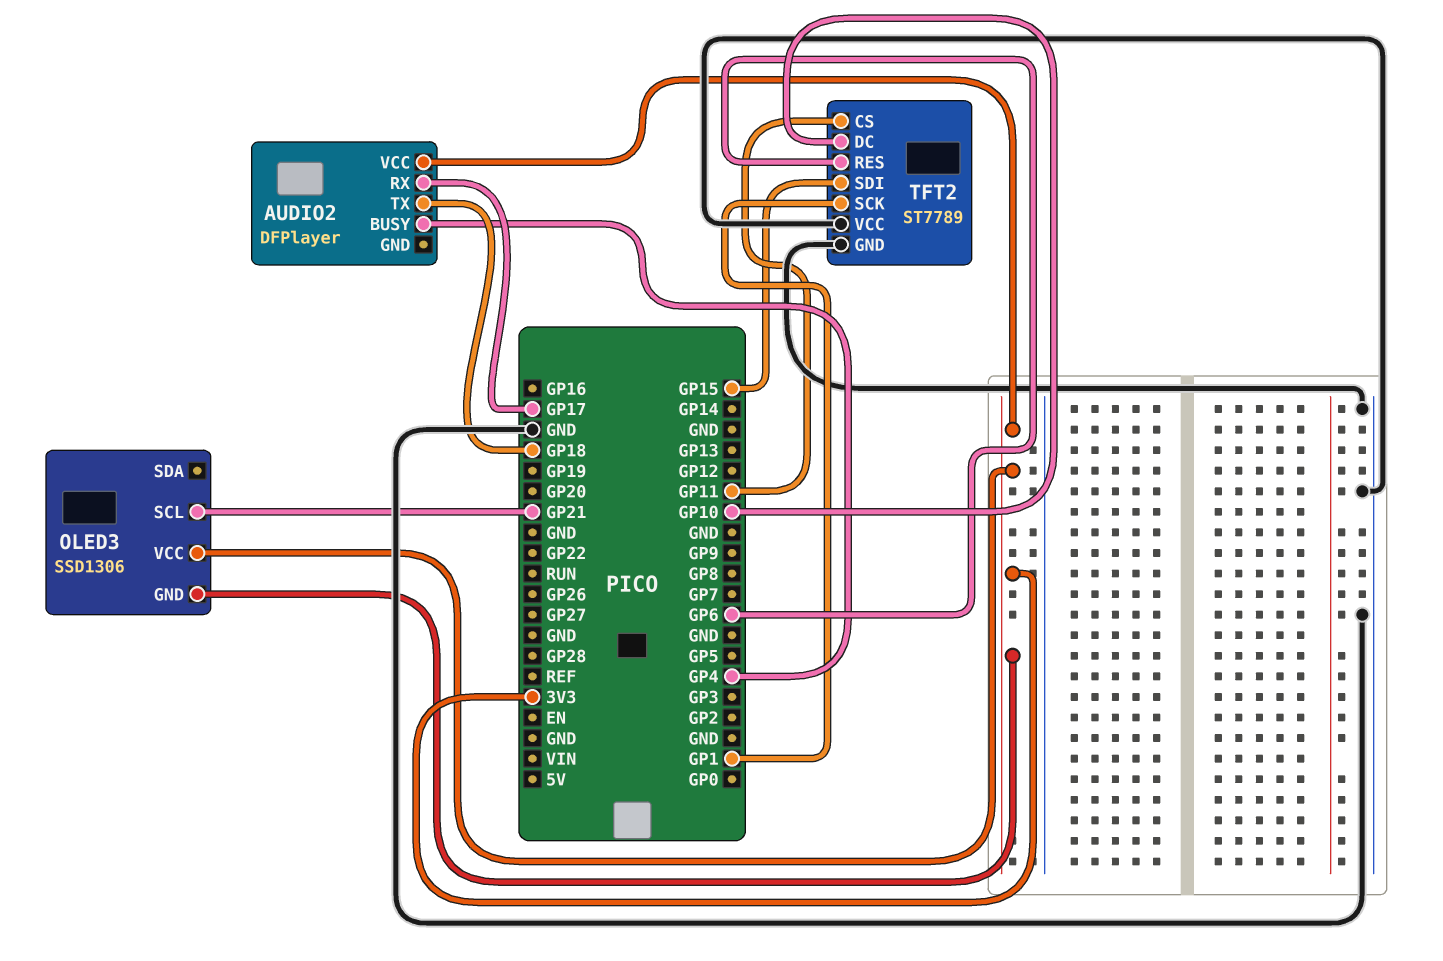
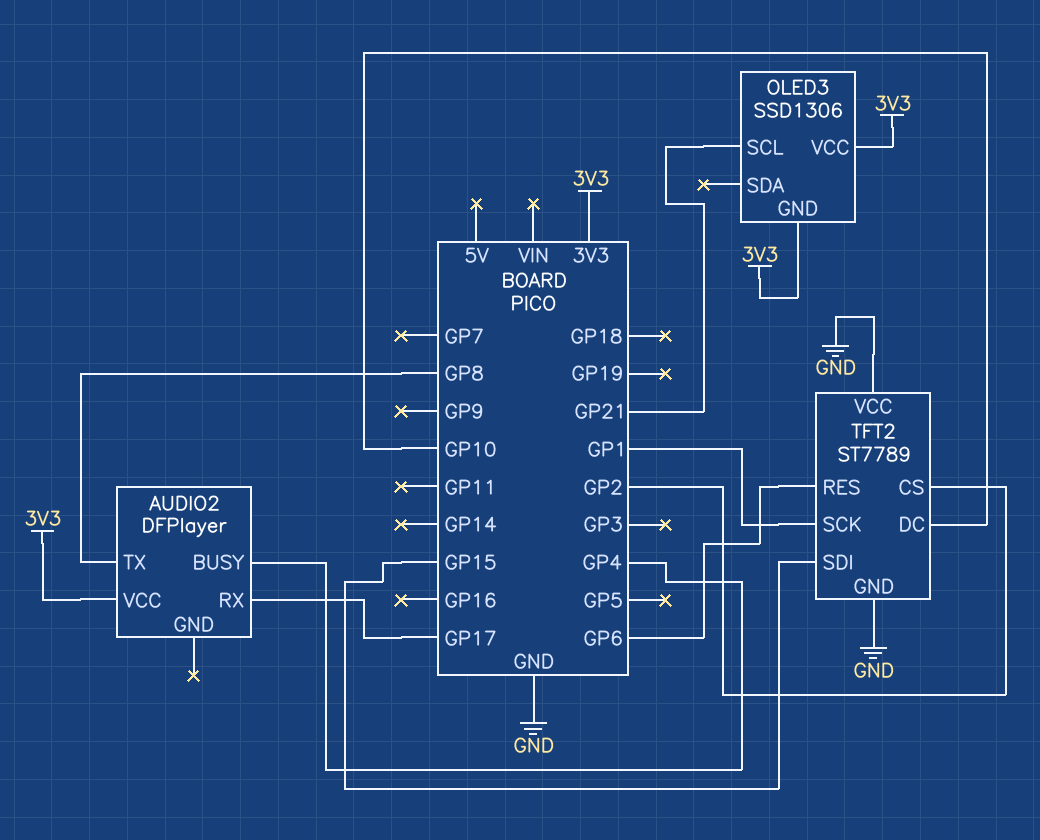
AUDIO2 pin TX: GP18 -> GP8
TFT2 pin CS: GP11 -> GP2

